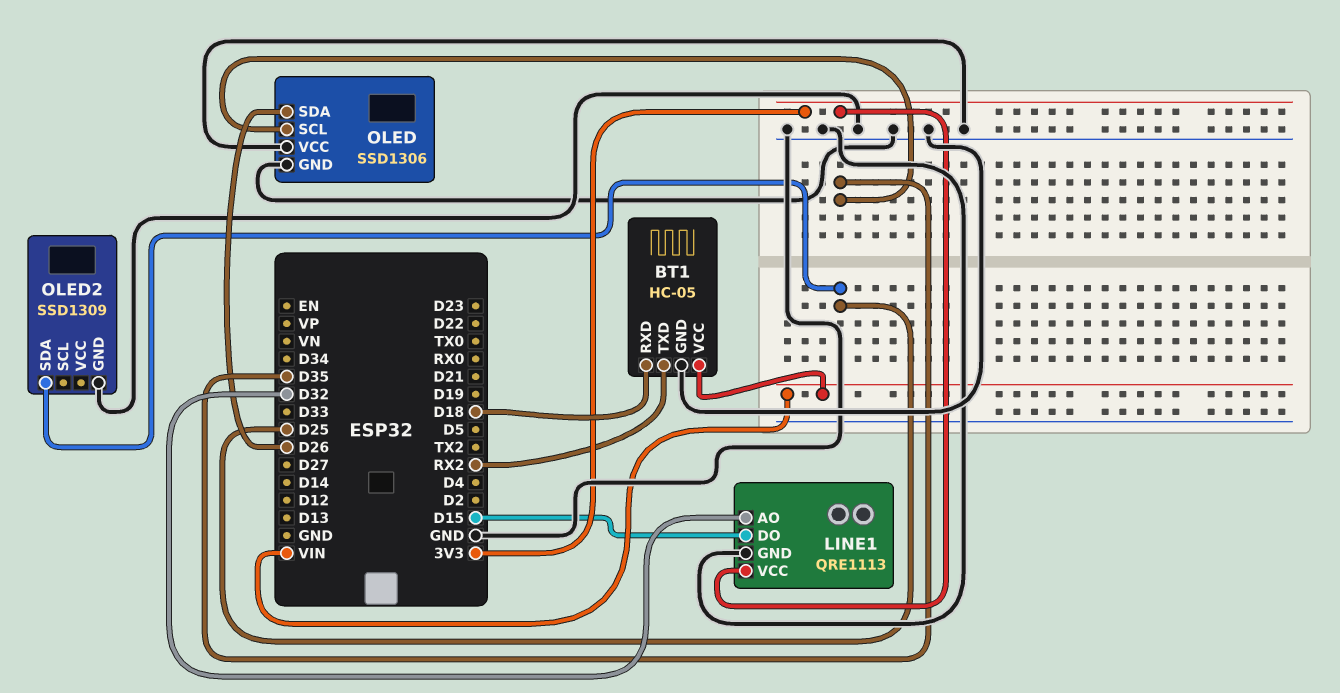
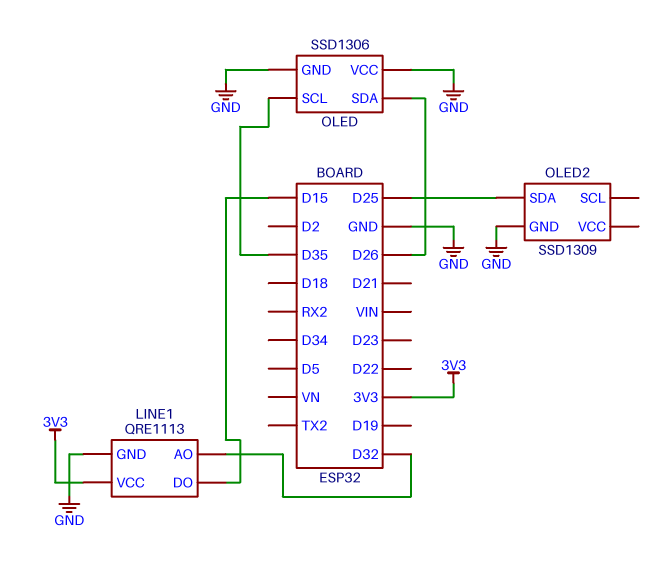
BT1: HC-05 -> none
BT1 pin GND: GND -> none
BT1 pin RXD: D18 -> none
BT1 pin TXD: RX2 -> none
BT1 pin VCC: VIN -> none

